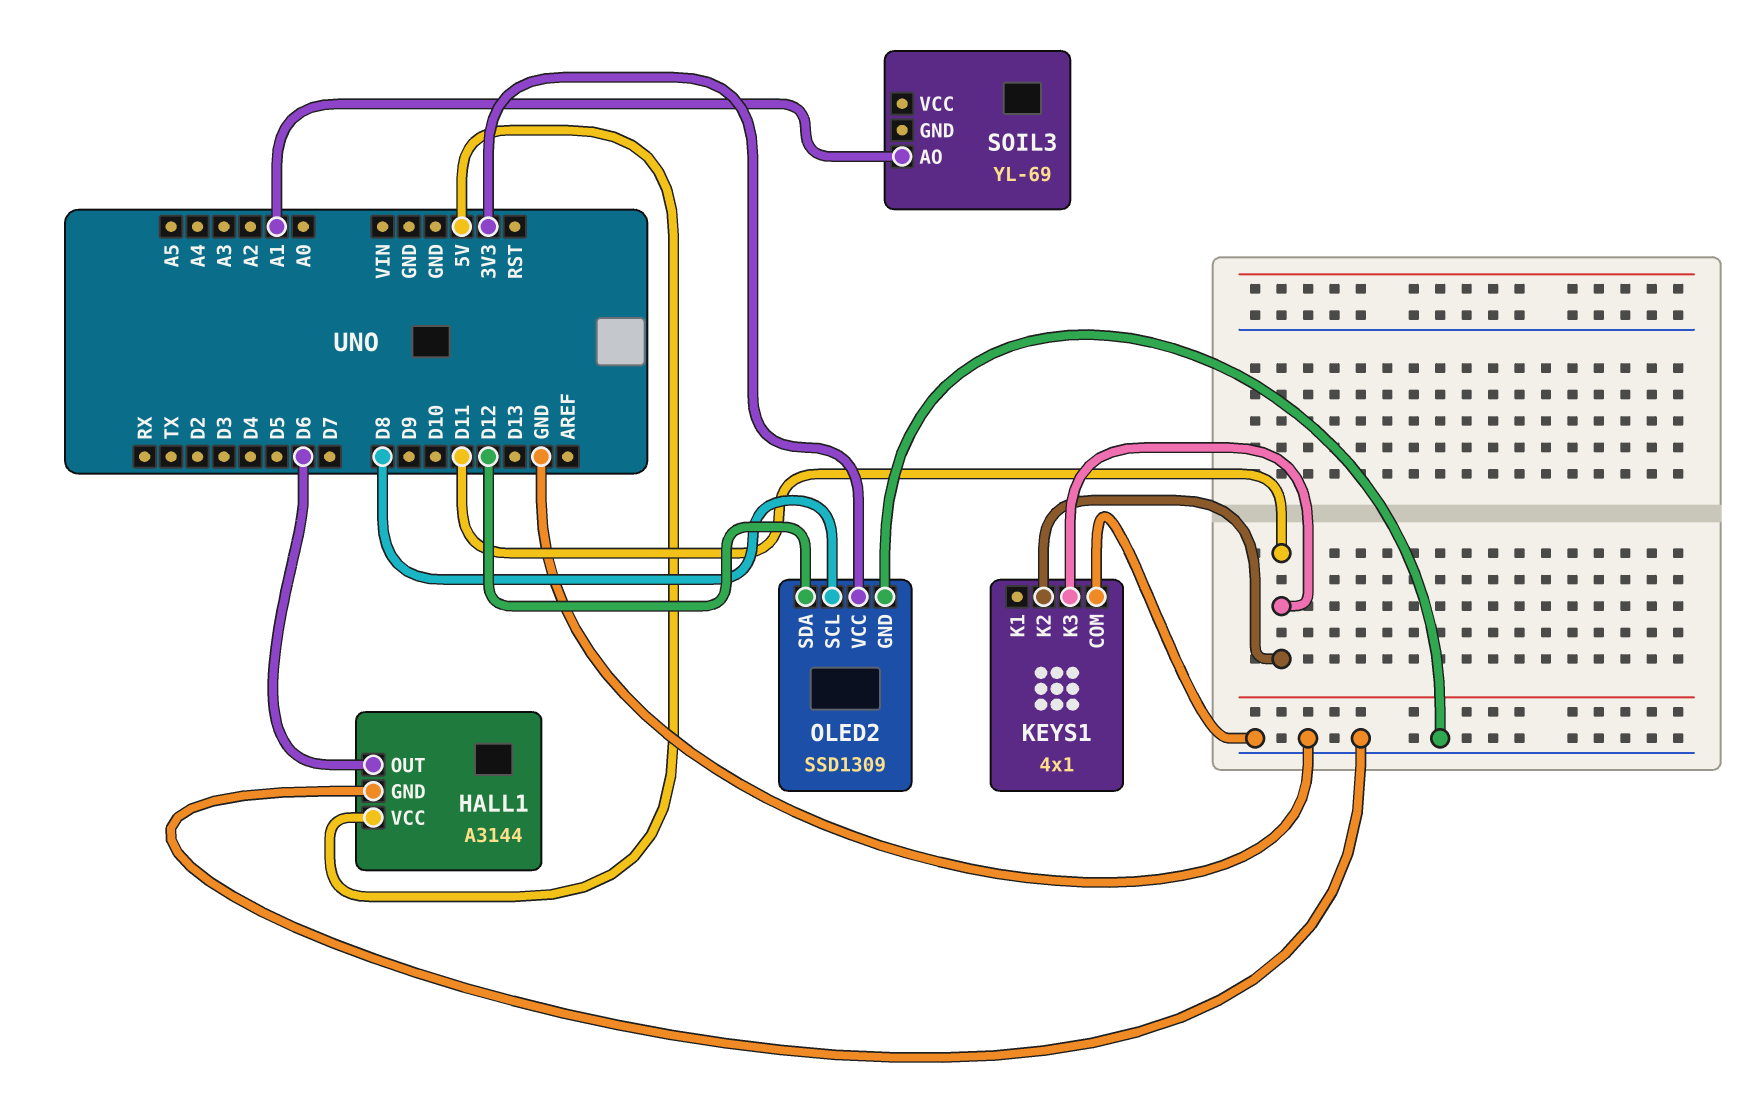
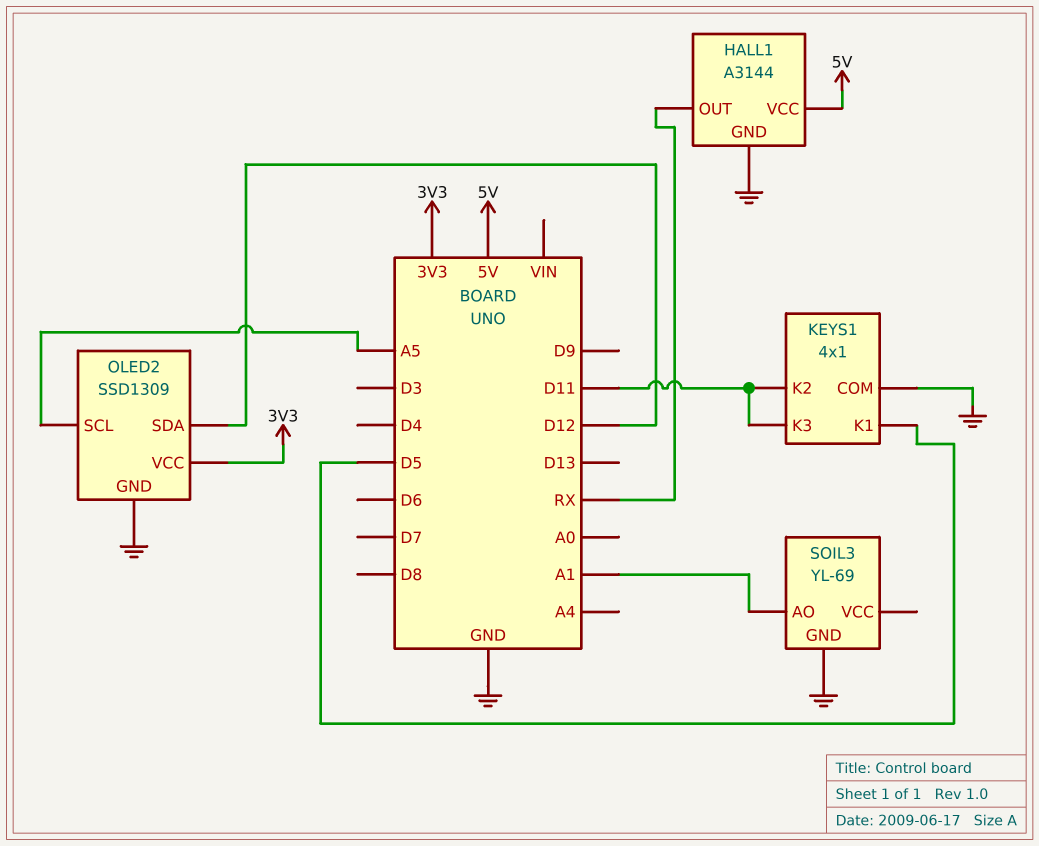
HALL1 pin OUT: D6 -> RX
KEYS1 pin K1: none -> D5
OLED2 pin SCL: D8 -> A5
SOIL3 pin GND: none -> GND

